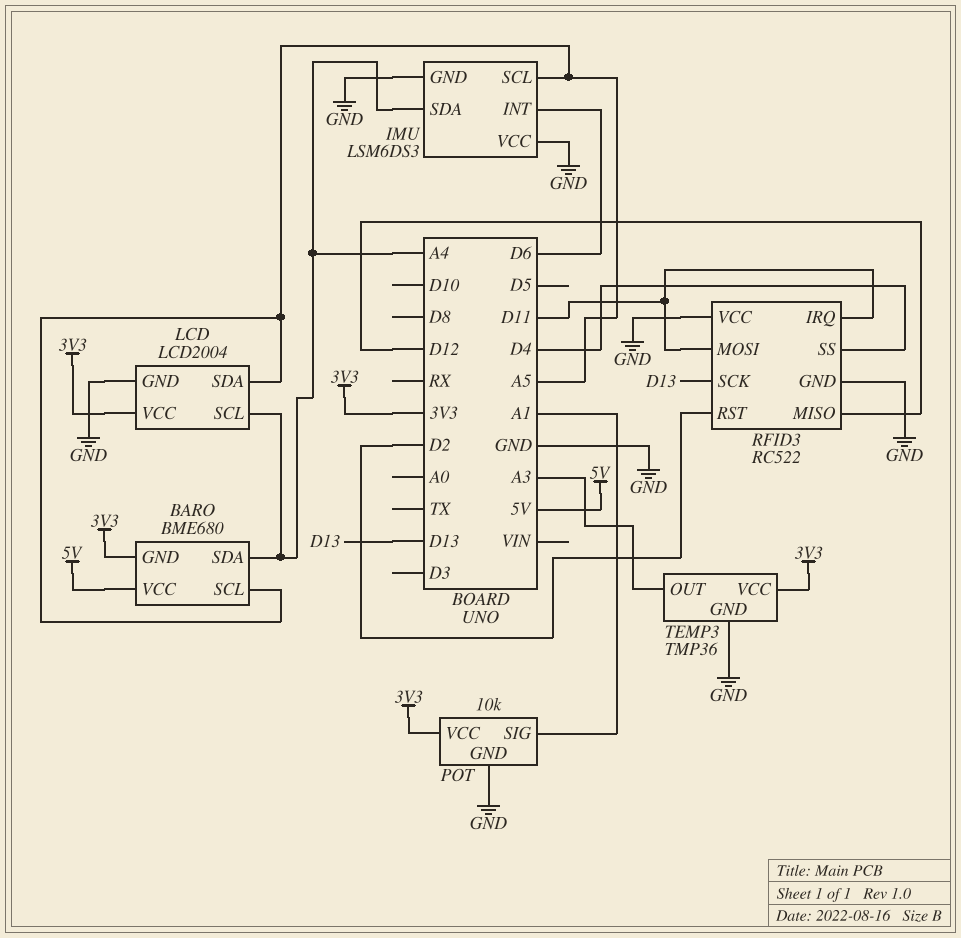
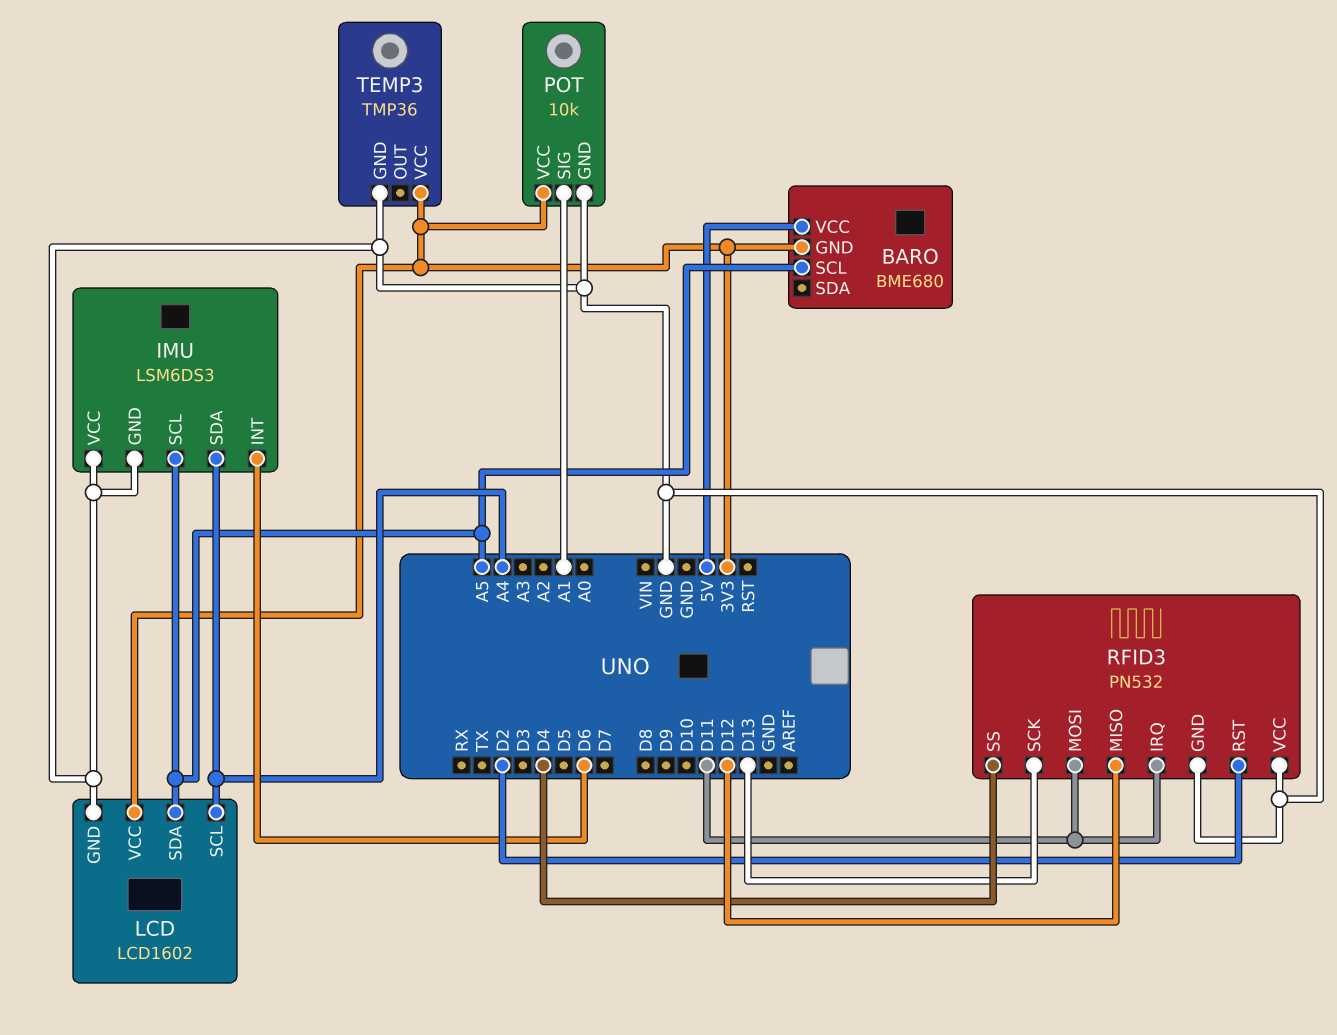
BARO pin SDA: A4 -> none
LCD: LCD2004 -> LCD1602
RFID3: RC522 -> PN532
TEMP3 pin OUT: A3 -> none

